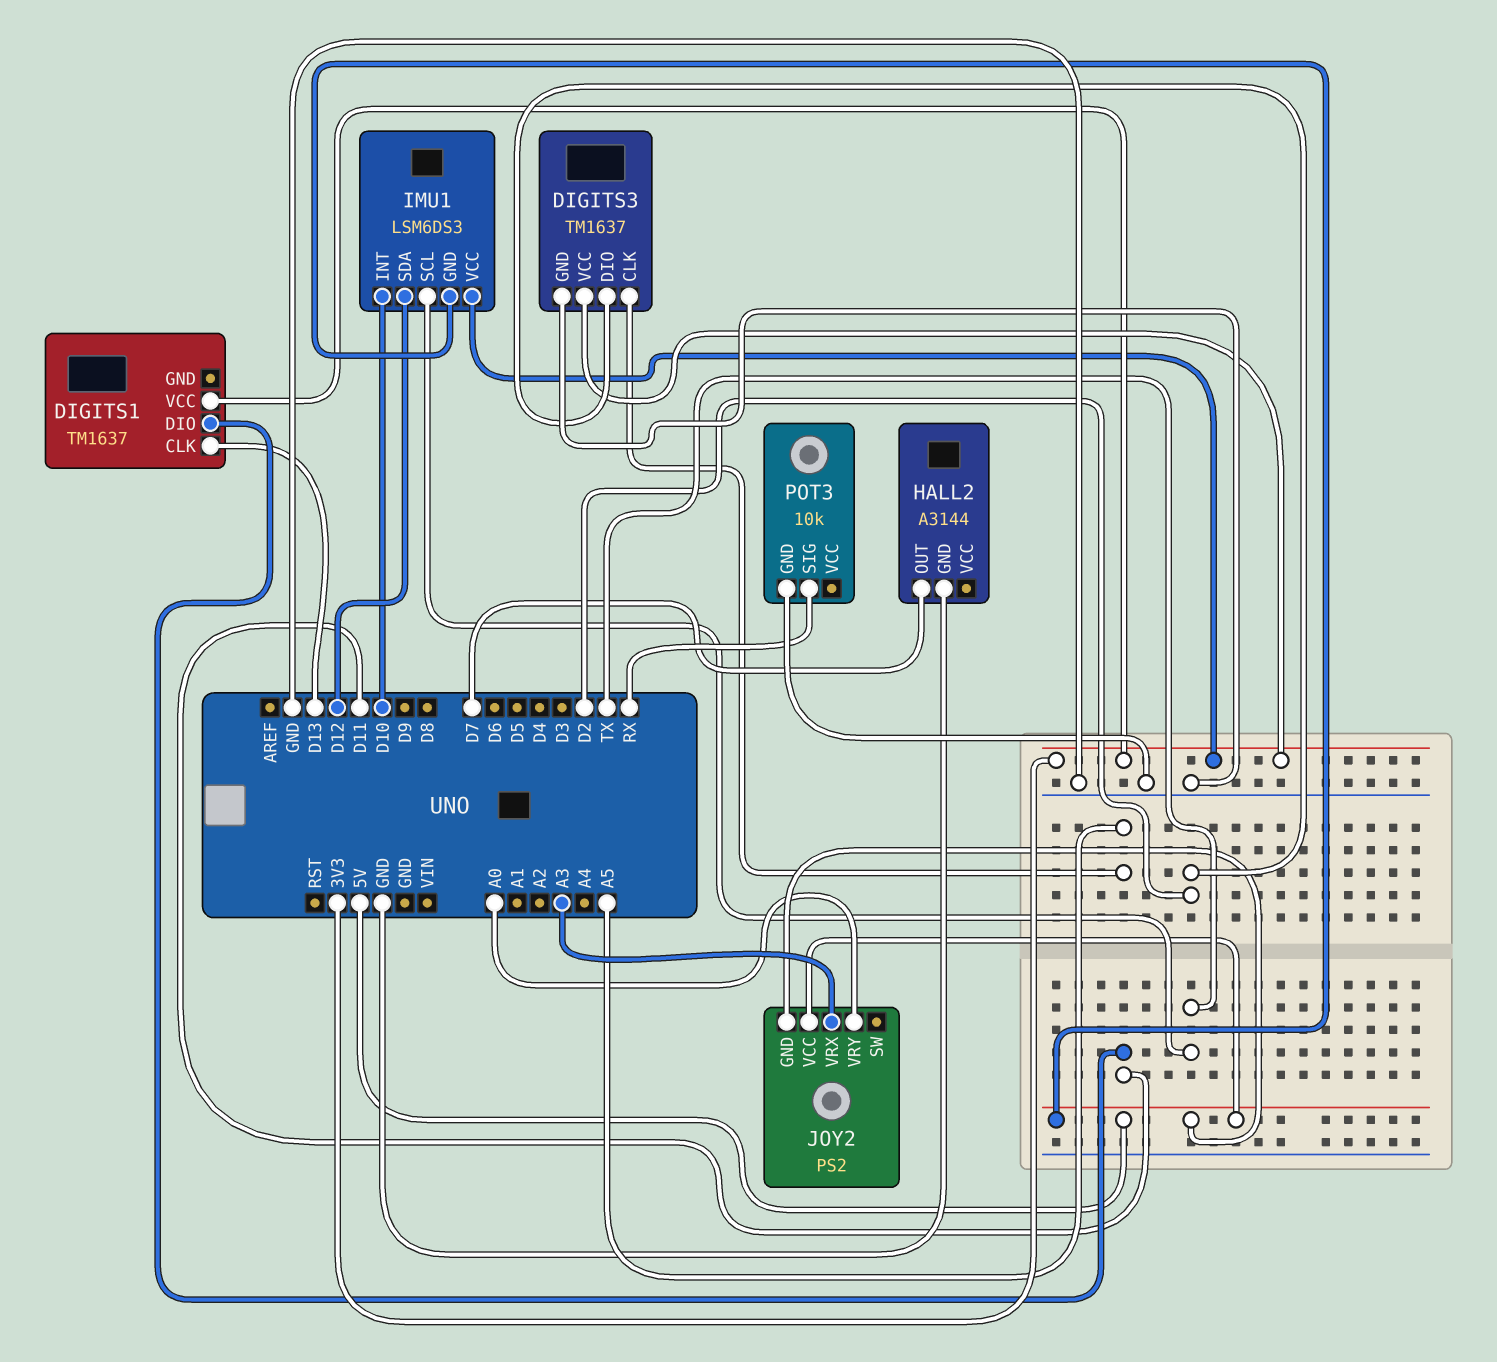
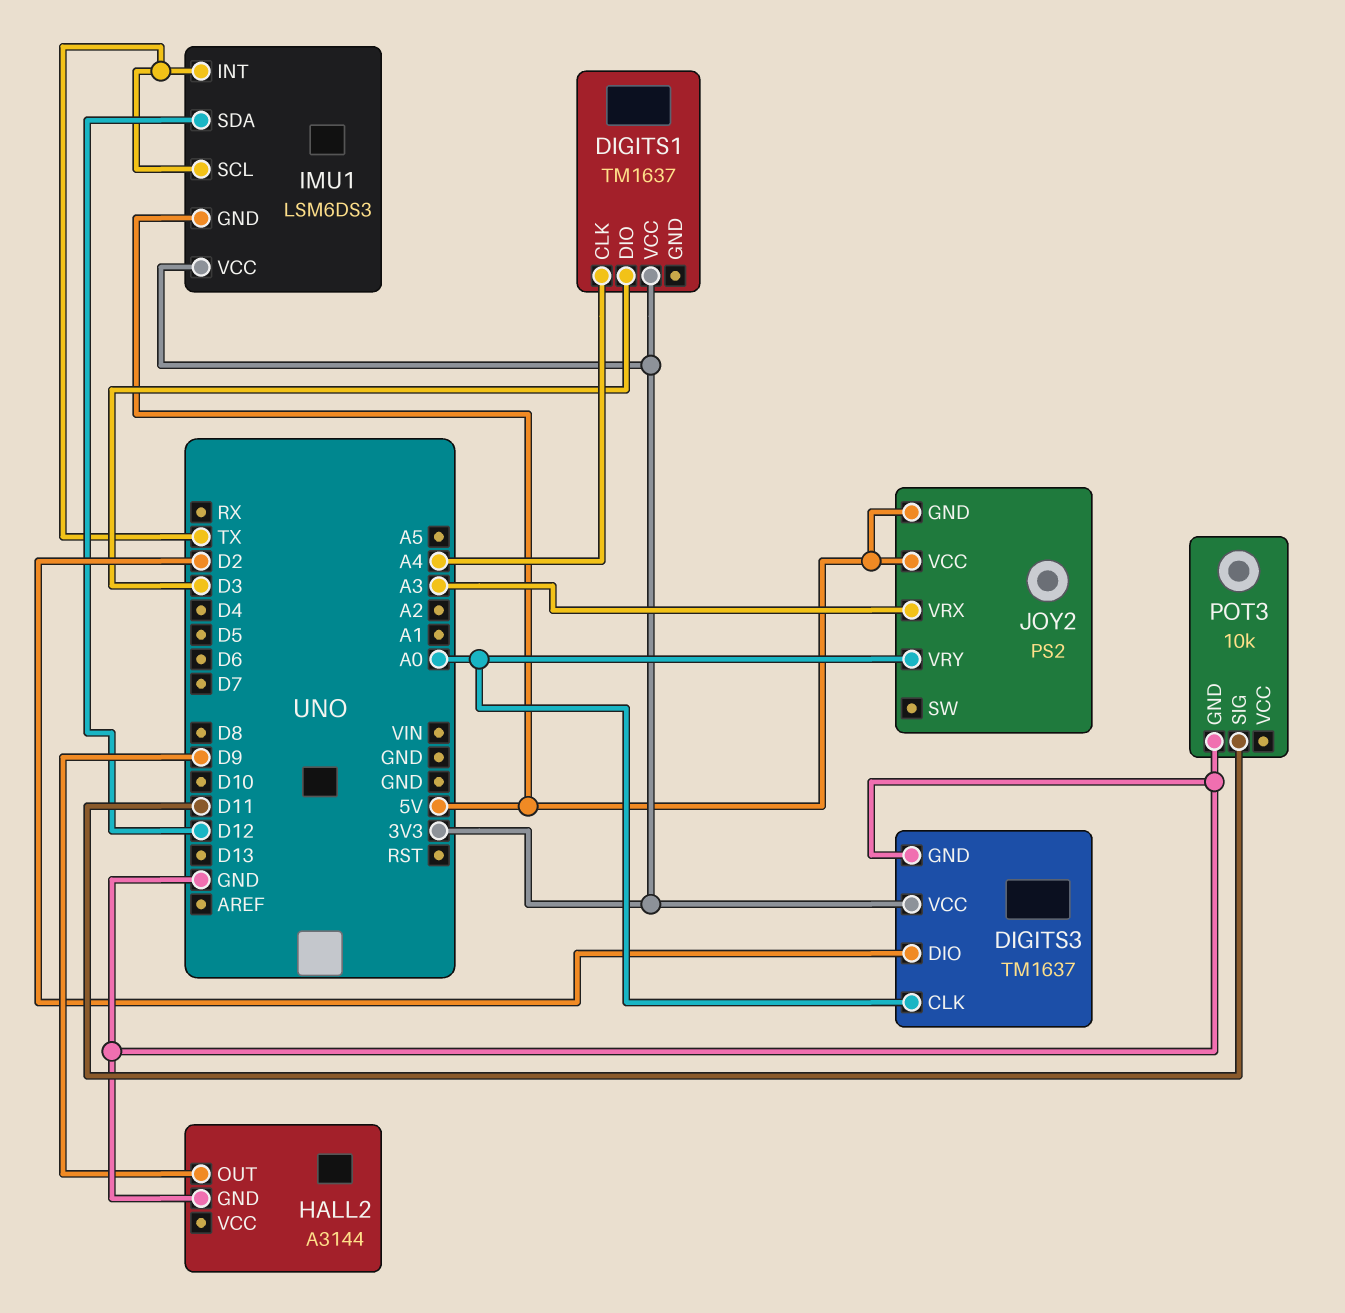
DIGITS1 pin CLK: D13 -> A4
DIGITS1 pin DIO: D11 -> D3
DIGITS3 pin CLK: A5 -> A0
HALL2 pin OUT: D7 -> D9
IMU1 pin INT: D10 -> TX
POT3 pin SIG: RX -> D11

